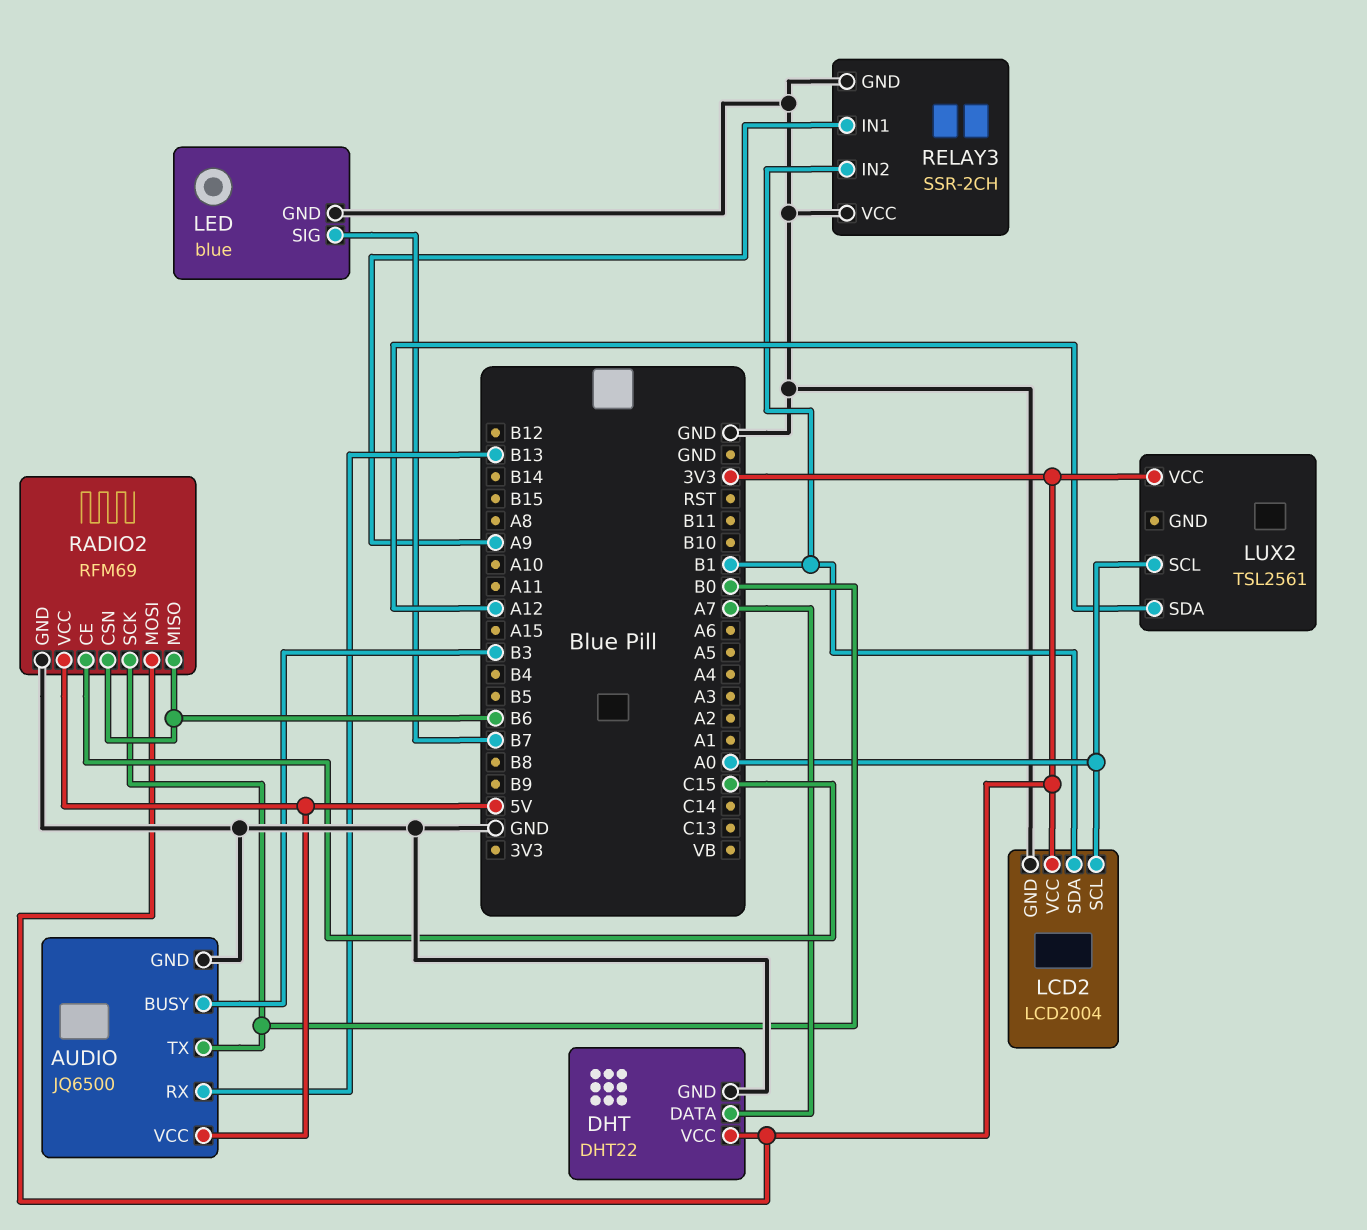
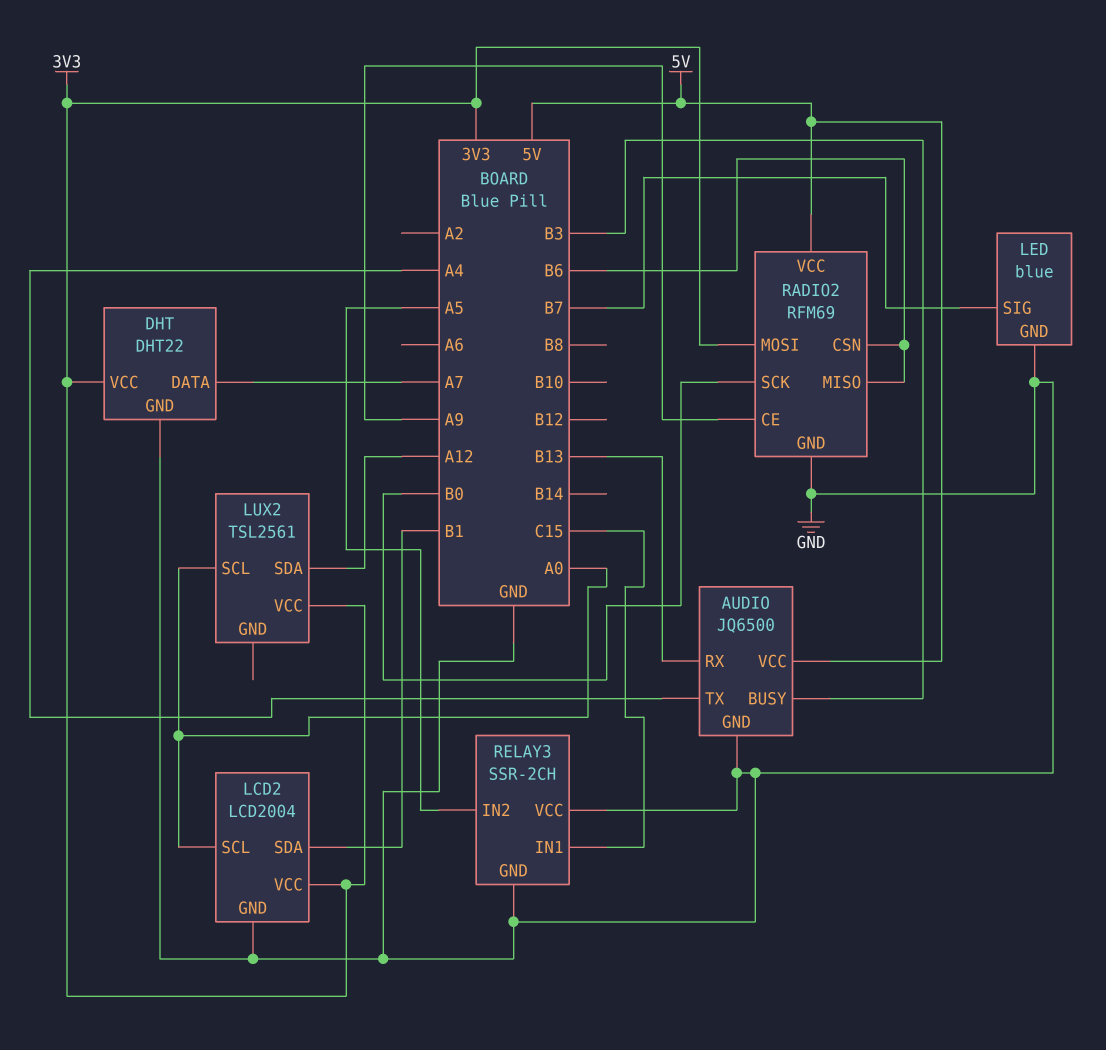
AUDIO pin TX: B0 -> A4
RADIO2 pin CE: C15 -> A9
RELAY3 pin IN1: A9 -> C15
RELAY3 pin IN2: B1 -> A5

